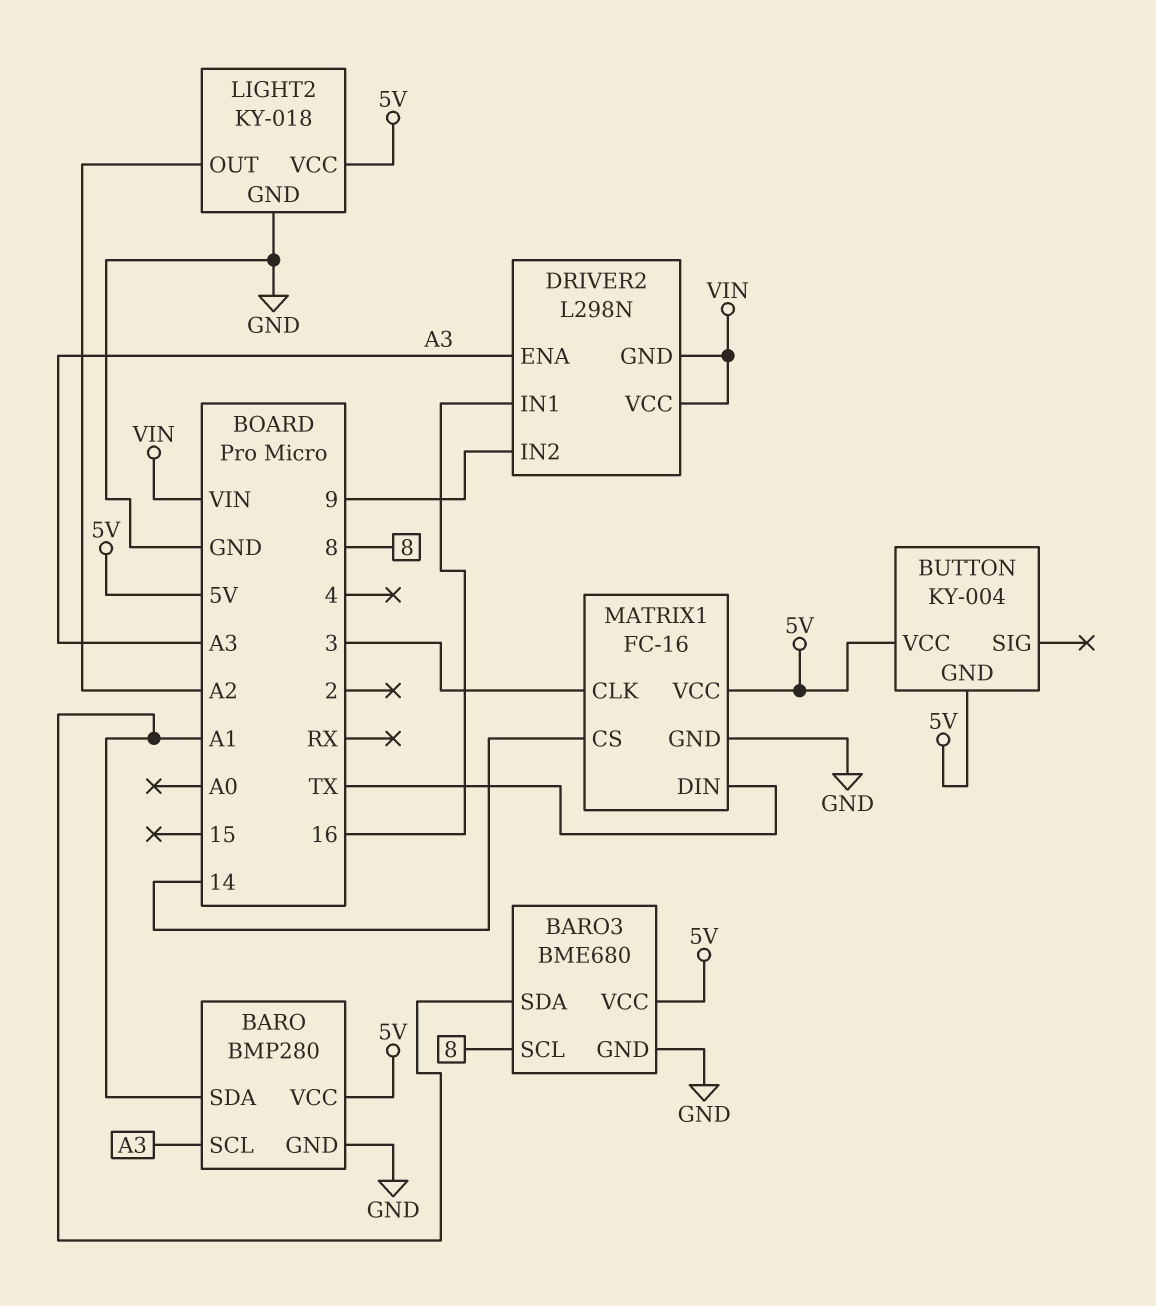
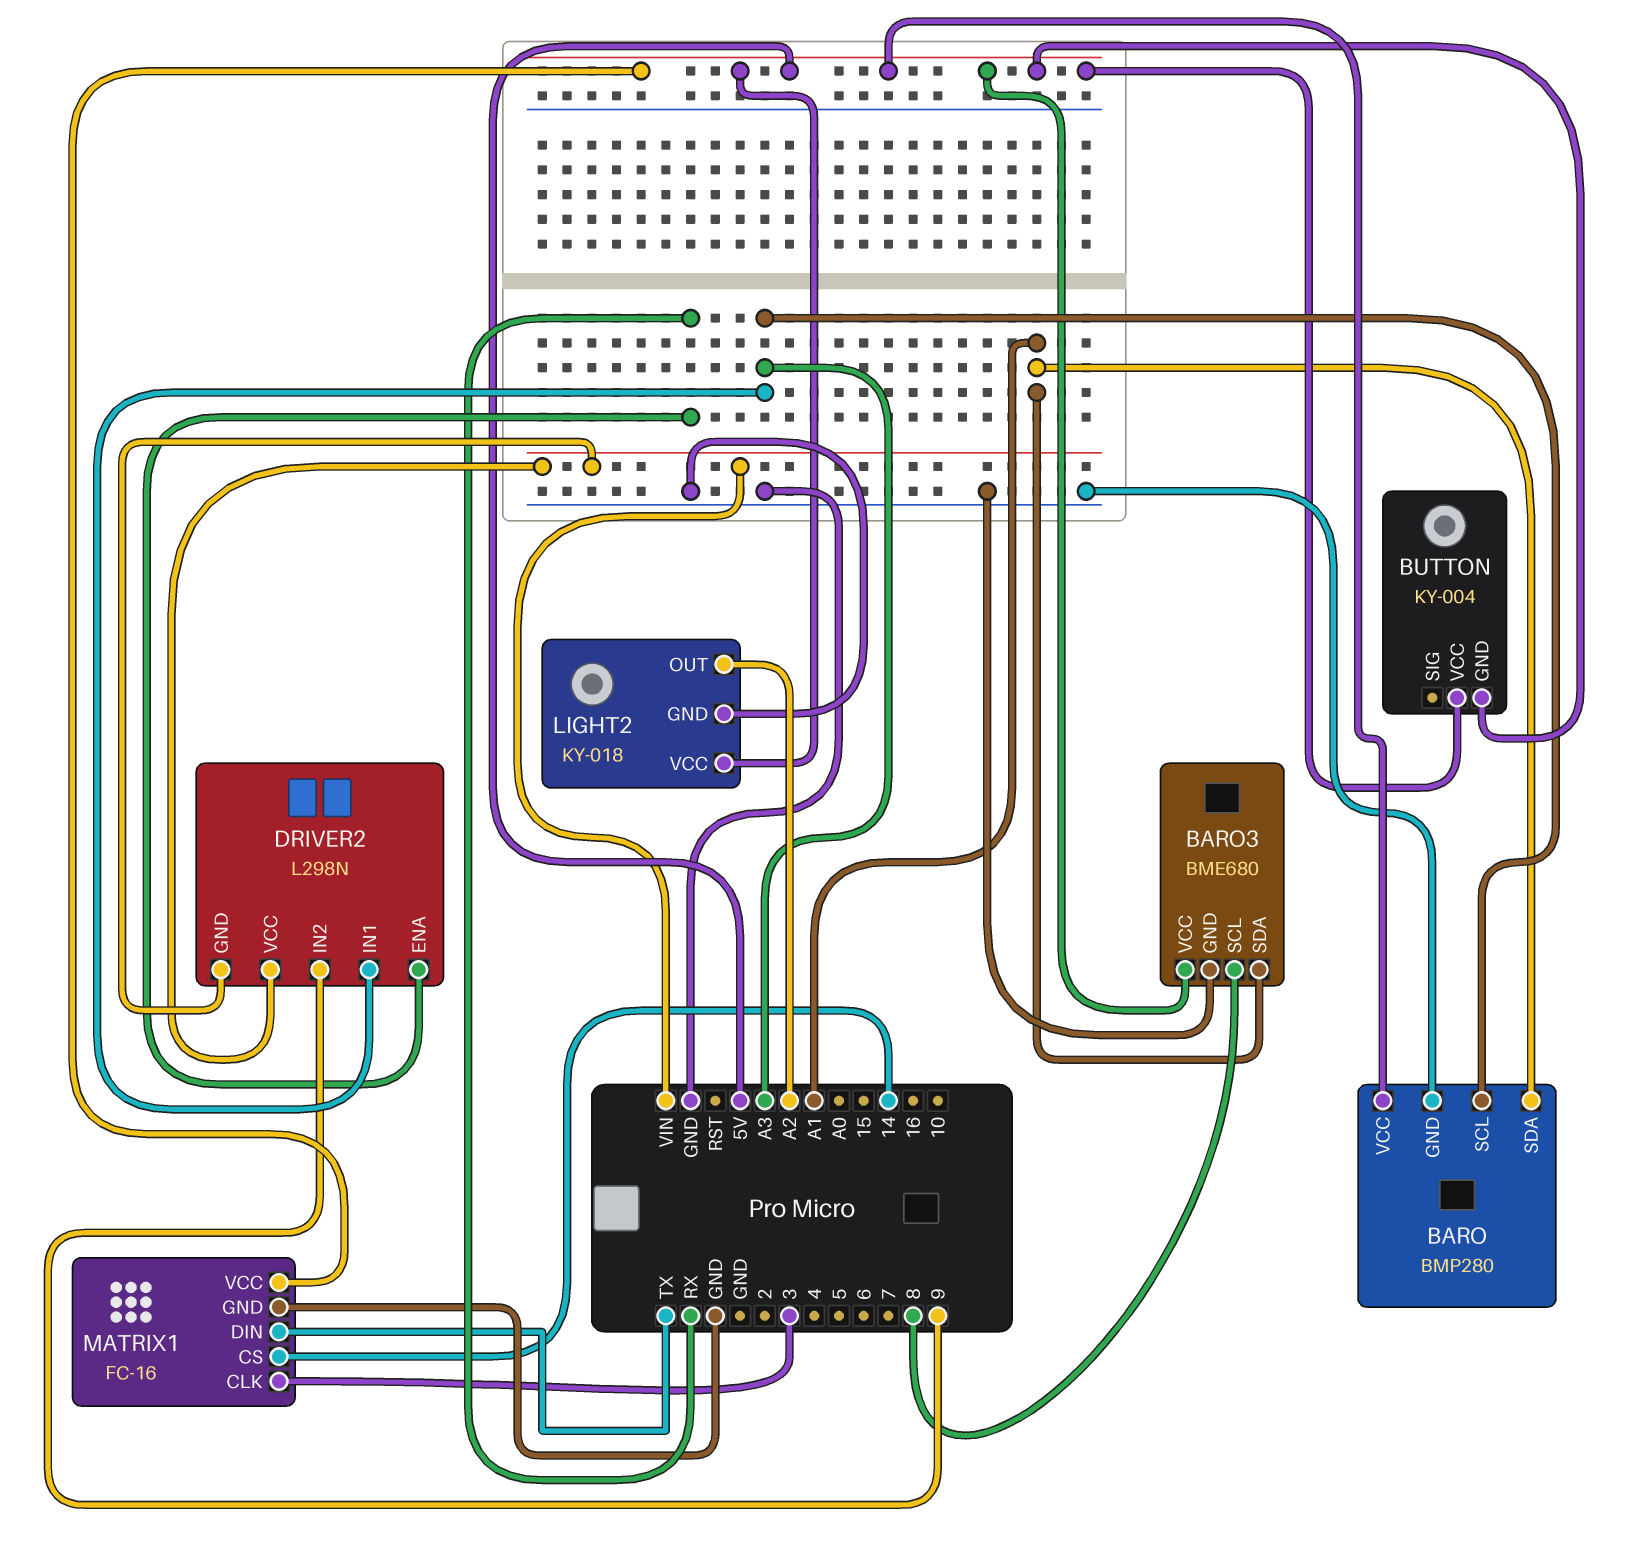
DRIVER2 pin ENA: A3 -> RX
DRIVER2 pin IN1: 16 -> A3

